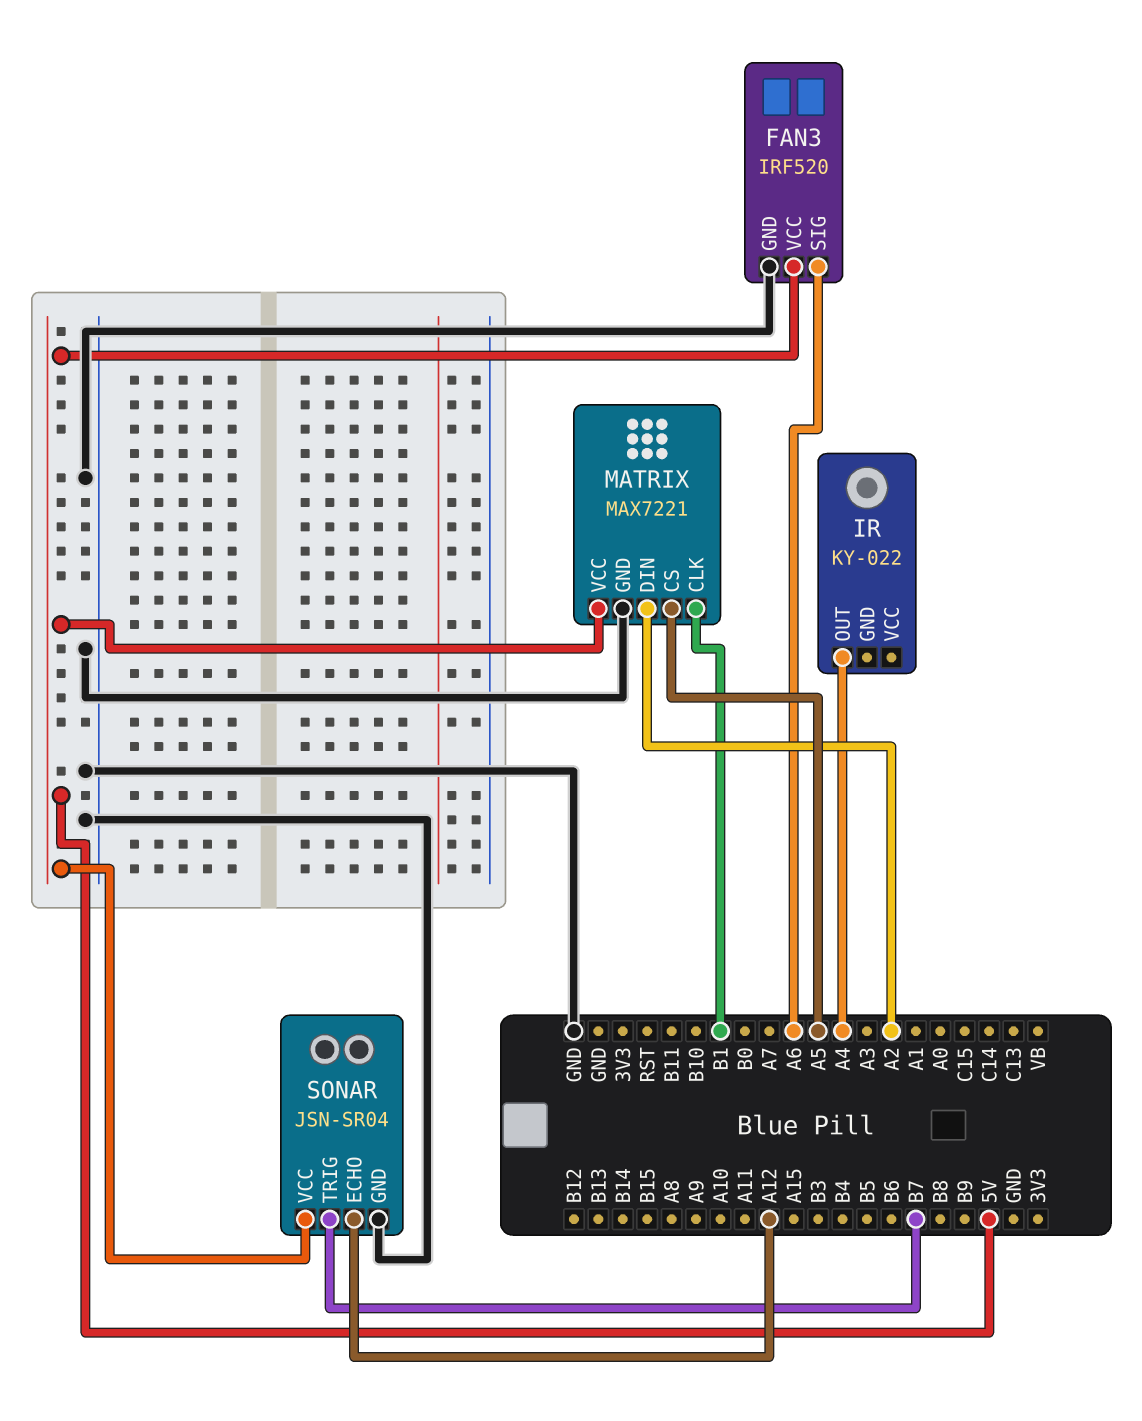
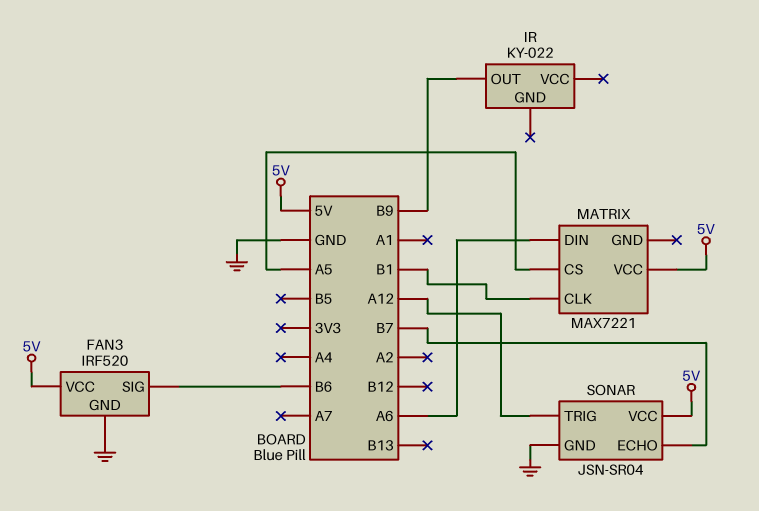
FAN3 pin SIG: A6 -> B6
IR pin OUT: A4 -> B9
MATRIX pin DIN: A2 -> A6
MATRIX pin GND: GND -> none
SONAR pin ECHO: A12 -> B7
SONAR pin TRIG: B7 -> A12

